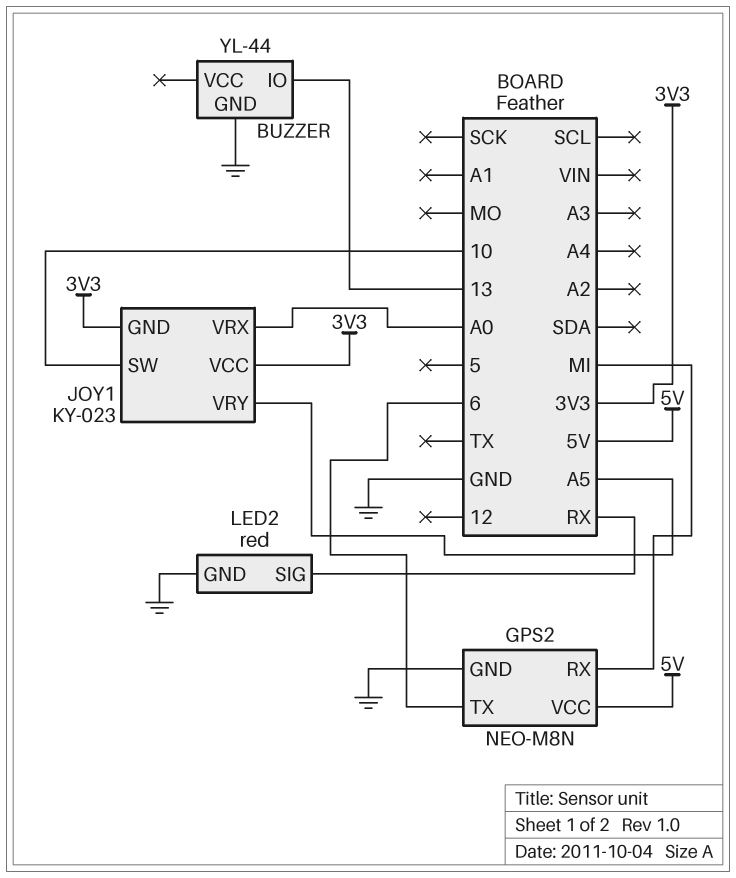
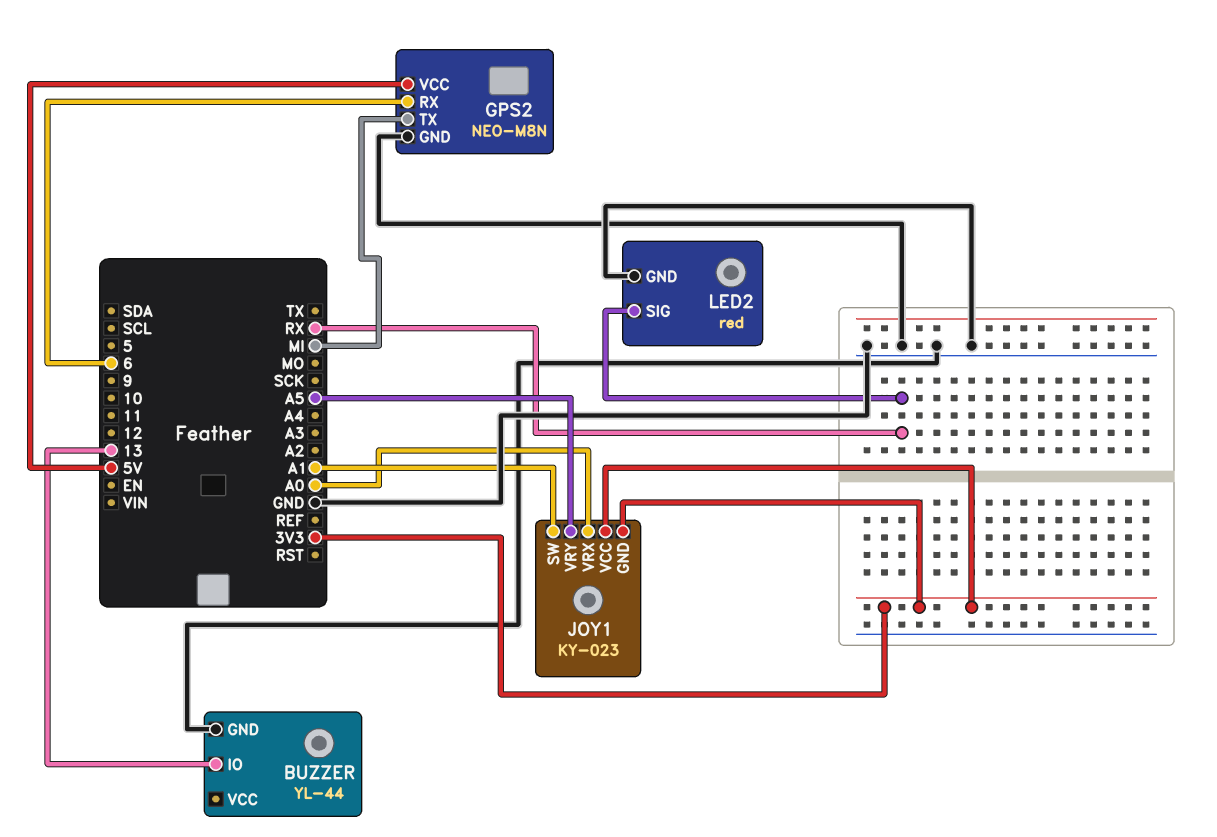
GPS2 pin RX: MI -> 6
GPS2 pin TX: 6 -> MI
JOY1 pin SW: 10 -> A1

